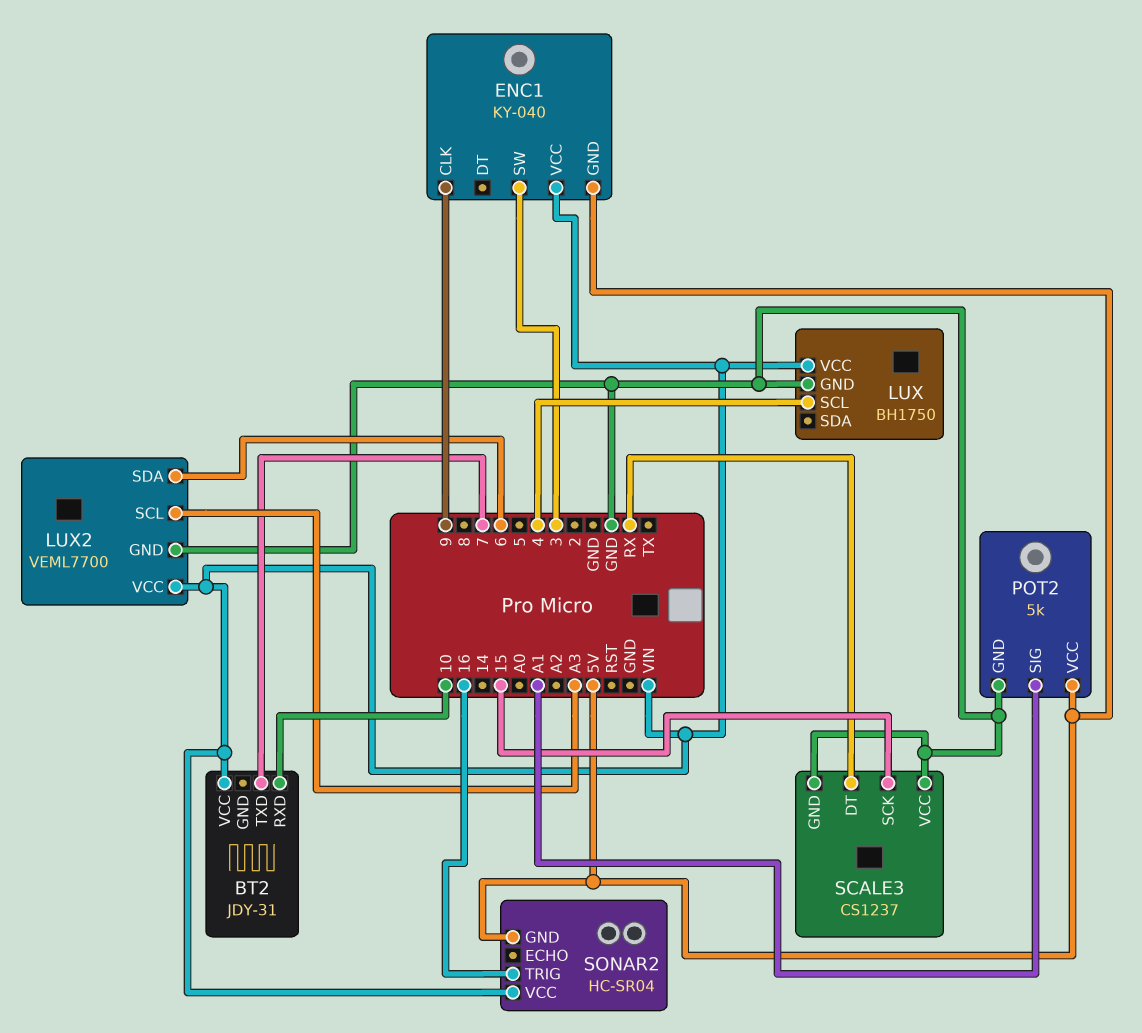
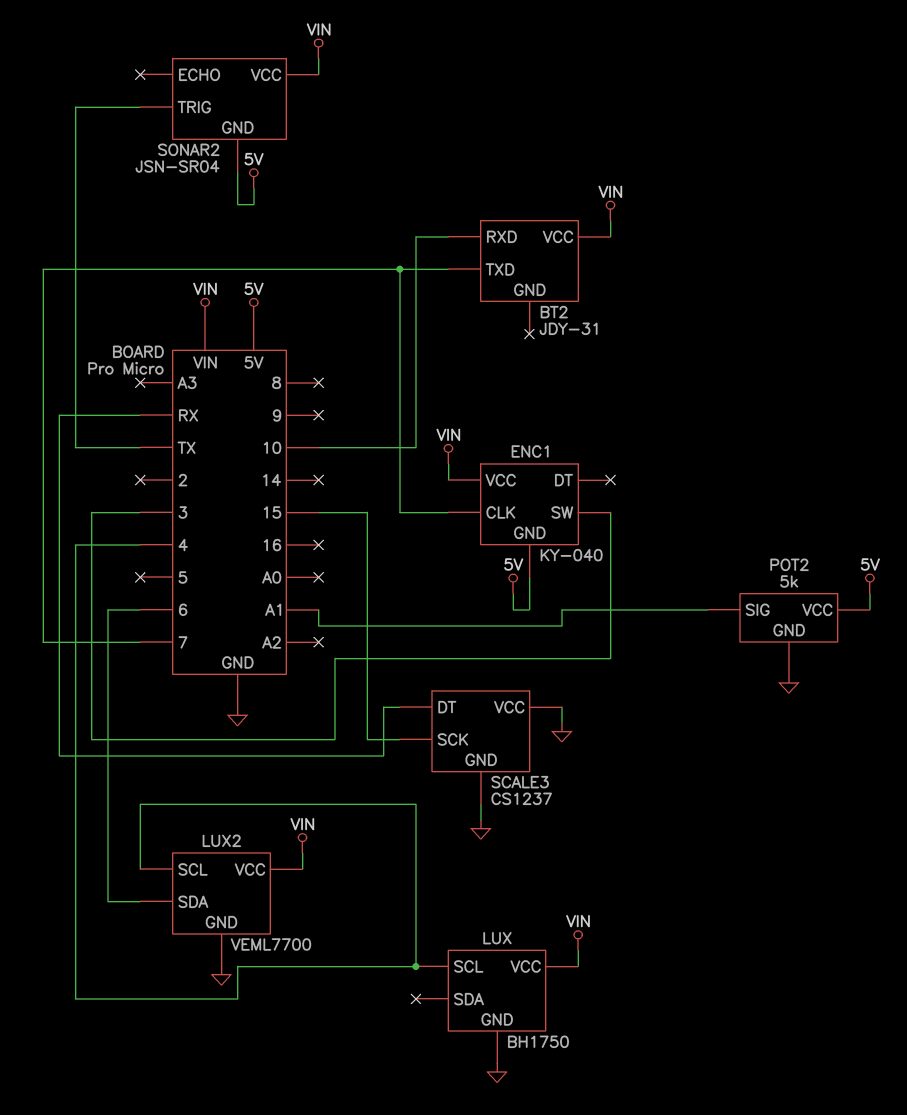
ENC1 pin CLK: 9 -> 7
LUX2 pin SCL: A3 -> 4
SONAR2: HC-SR04 -> JSN-SR04
SONAR2 pin TRIG: 16 -> TX

